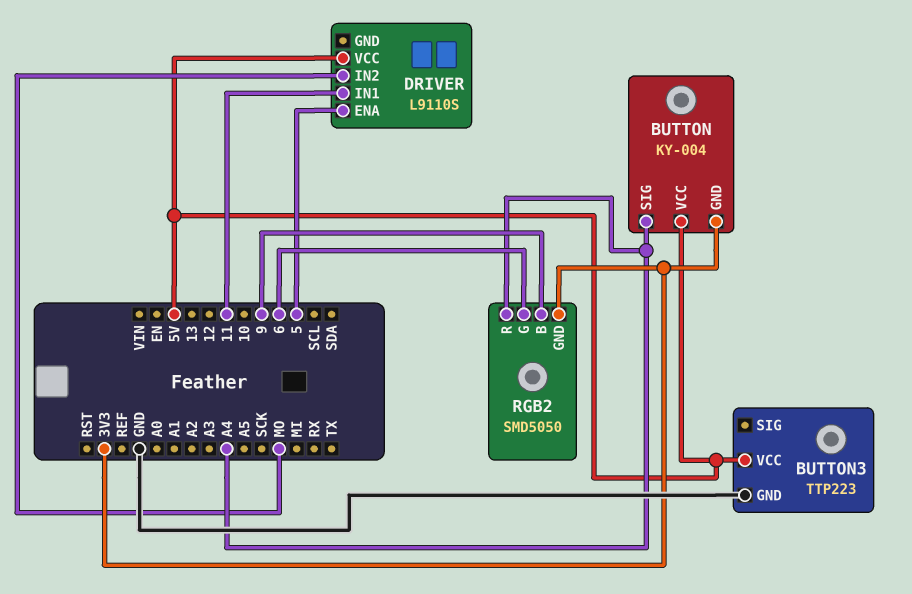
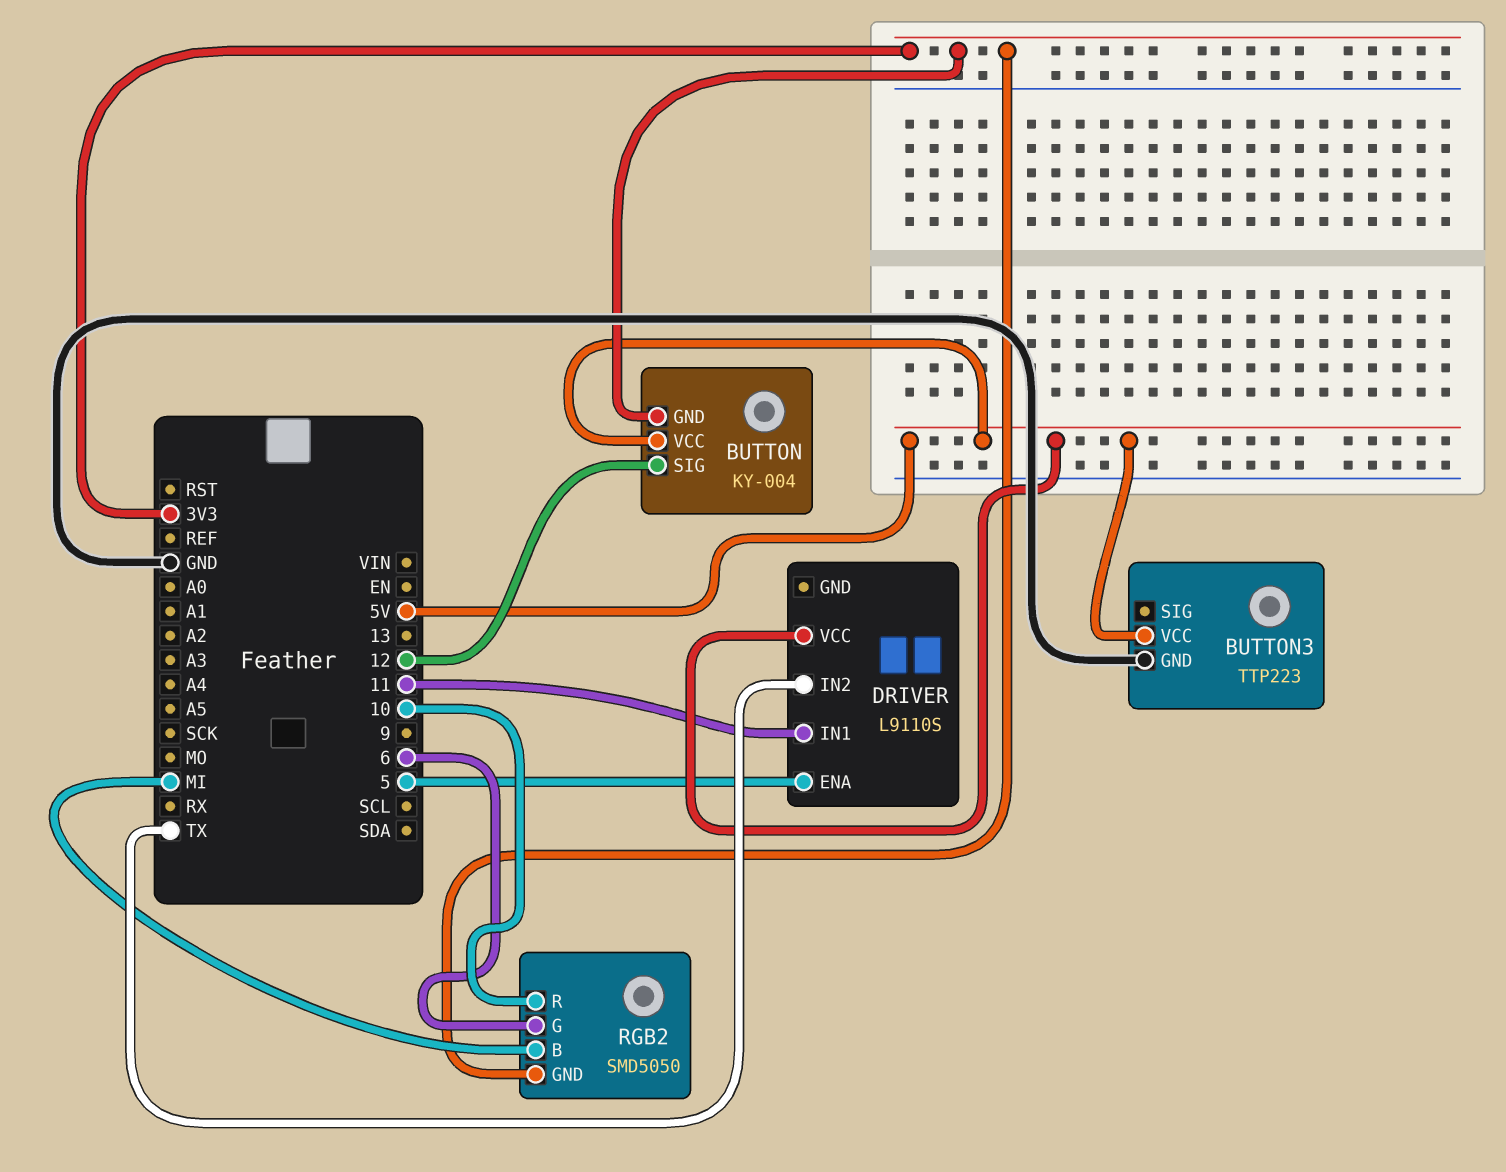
BUTTON pin SIG: A4 -> 12
DRIVER pin IN2: MO -> TX
RGB2 pin B: 9 -> MI
RGB2 pin R: A4 -> 10

